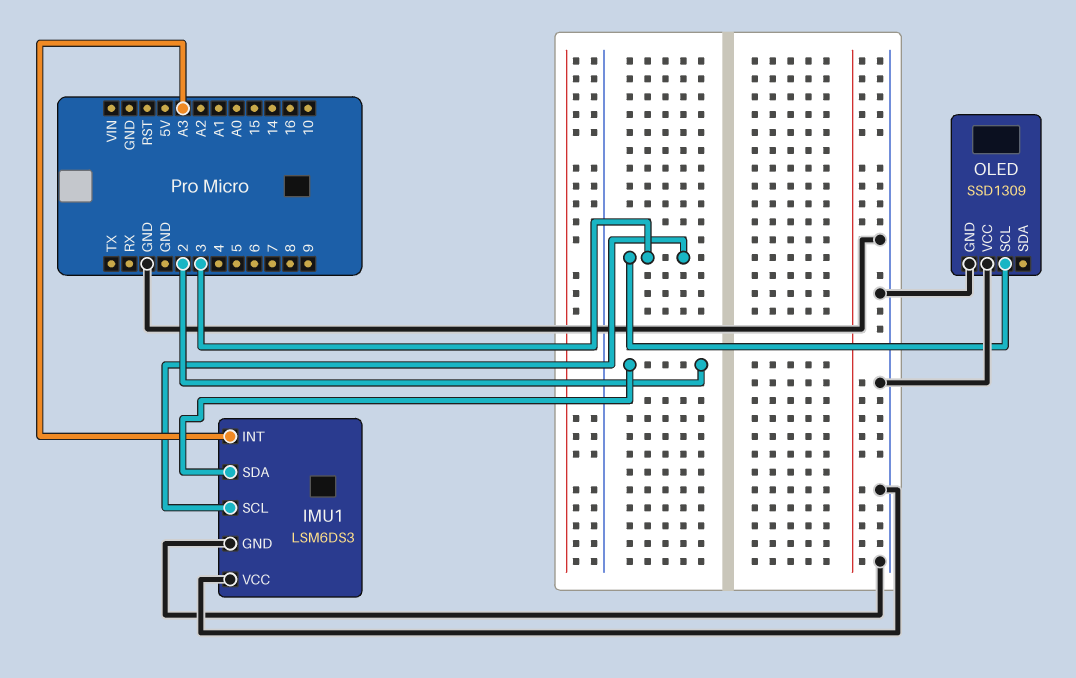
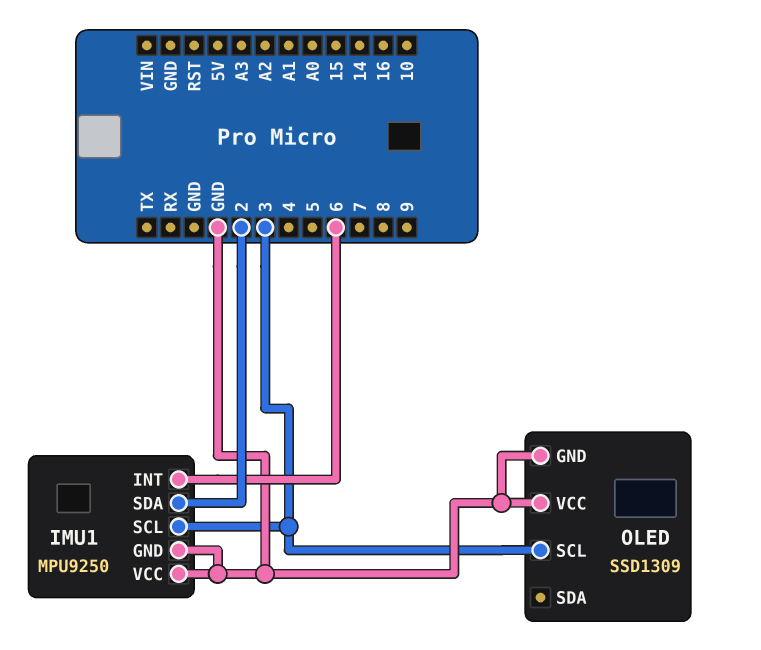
IMU1: LSM6DS3 -> MPU9250
IMU1 pin INT: A3 -> 6

